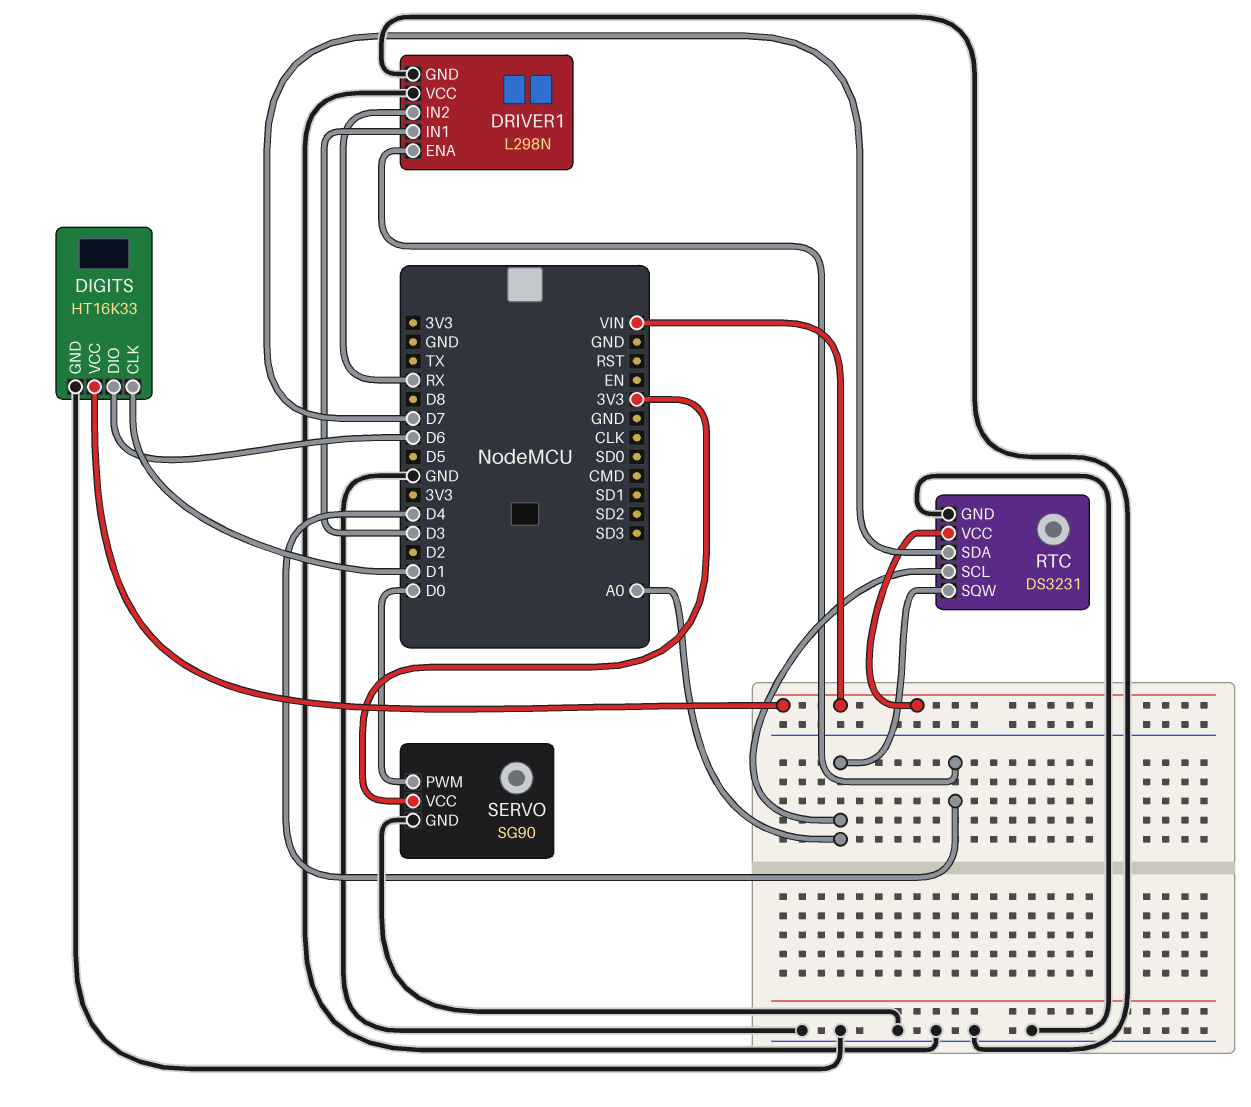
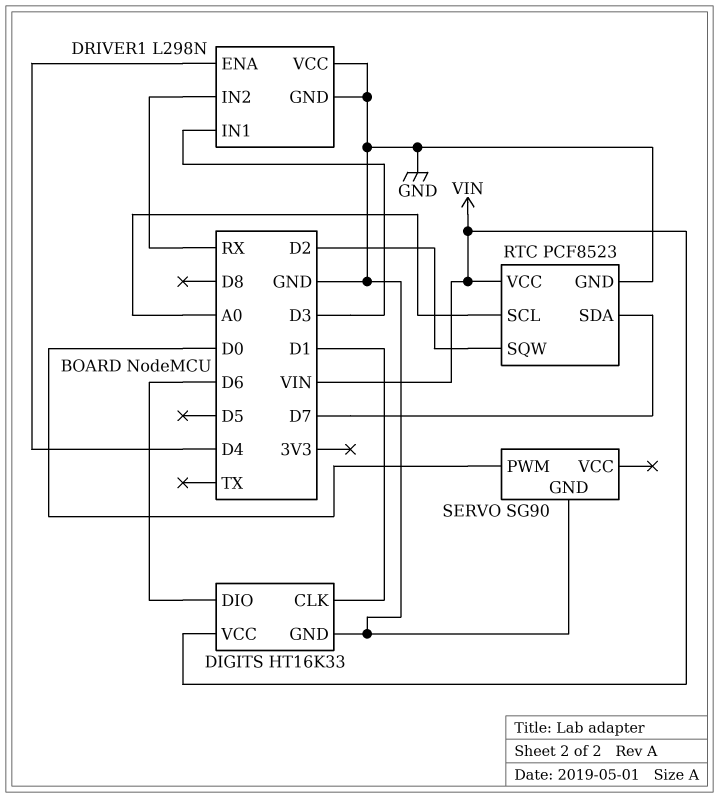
RTC: DS3231 -> PCF8523
RTC pin SQW: A0 -> D2
SERVO pin VCC: 3V3 -> none

